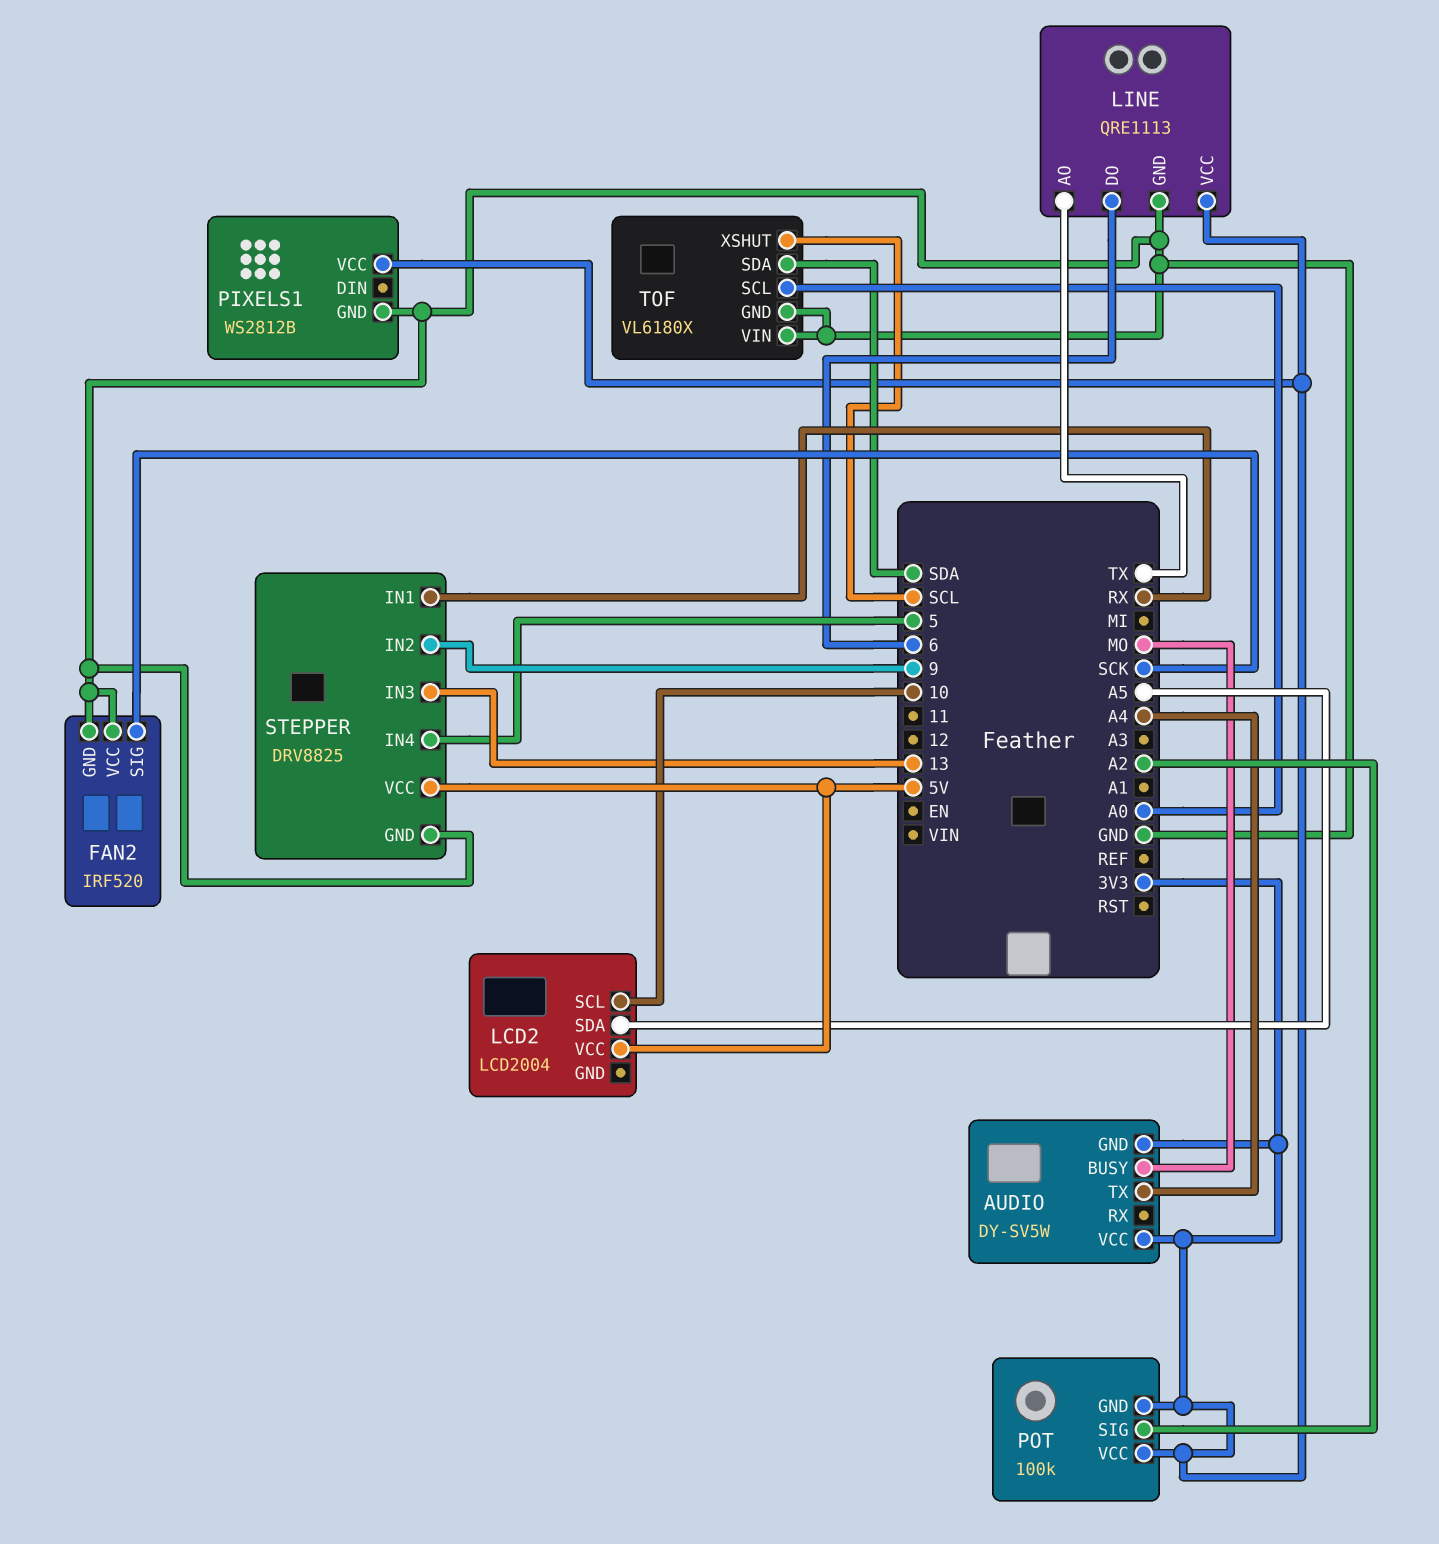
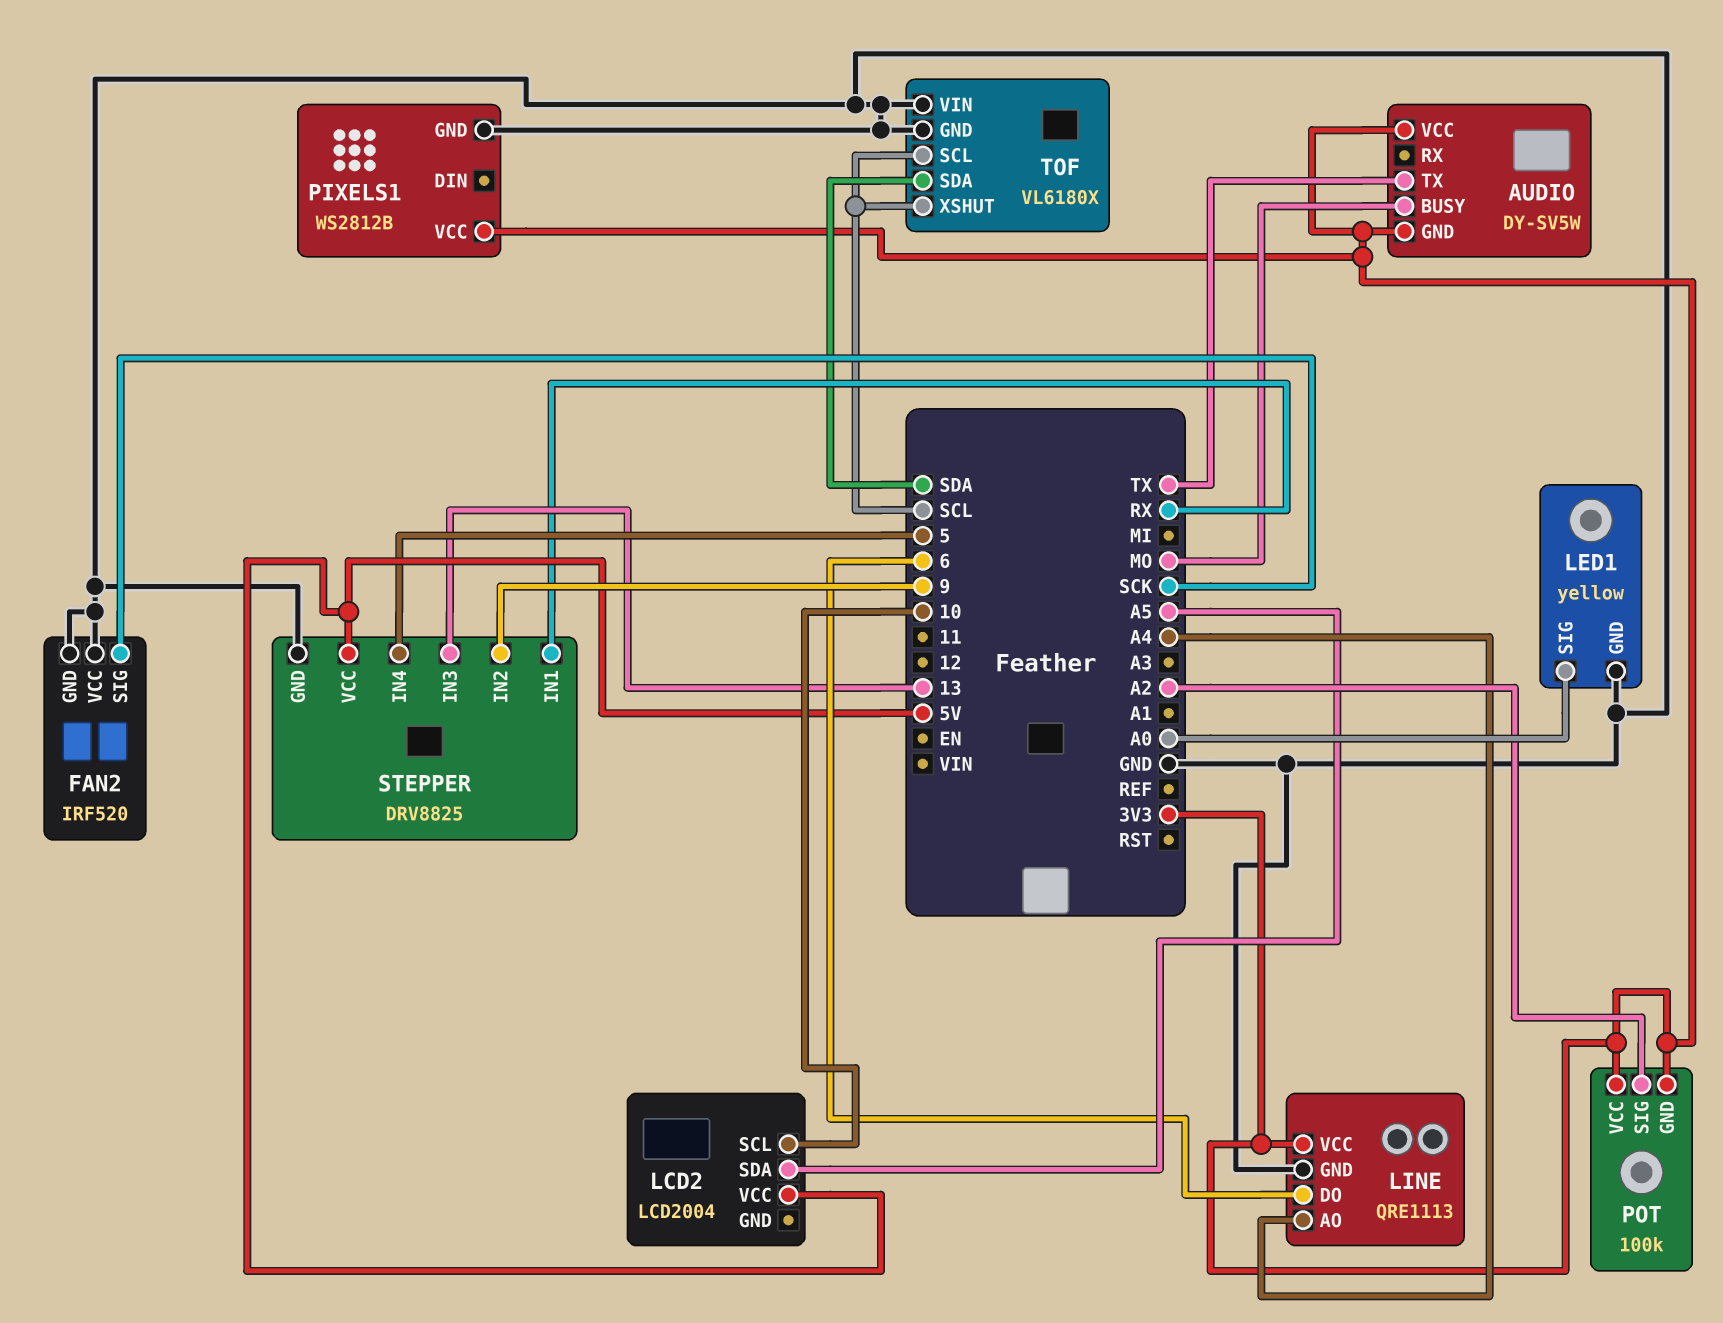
AUDIO pin TX: A4 -> TX
LED1: none -> yellow
LED1 pin GND: none -> GND
LED1 pin SIG: none -> A0
LINE pin AO: TX -> A4
TOF pin SCL: A0 -> SCL

